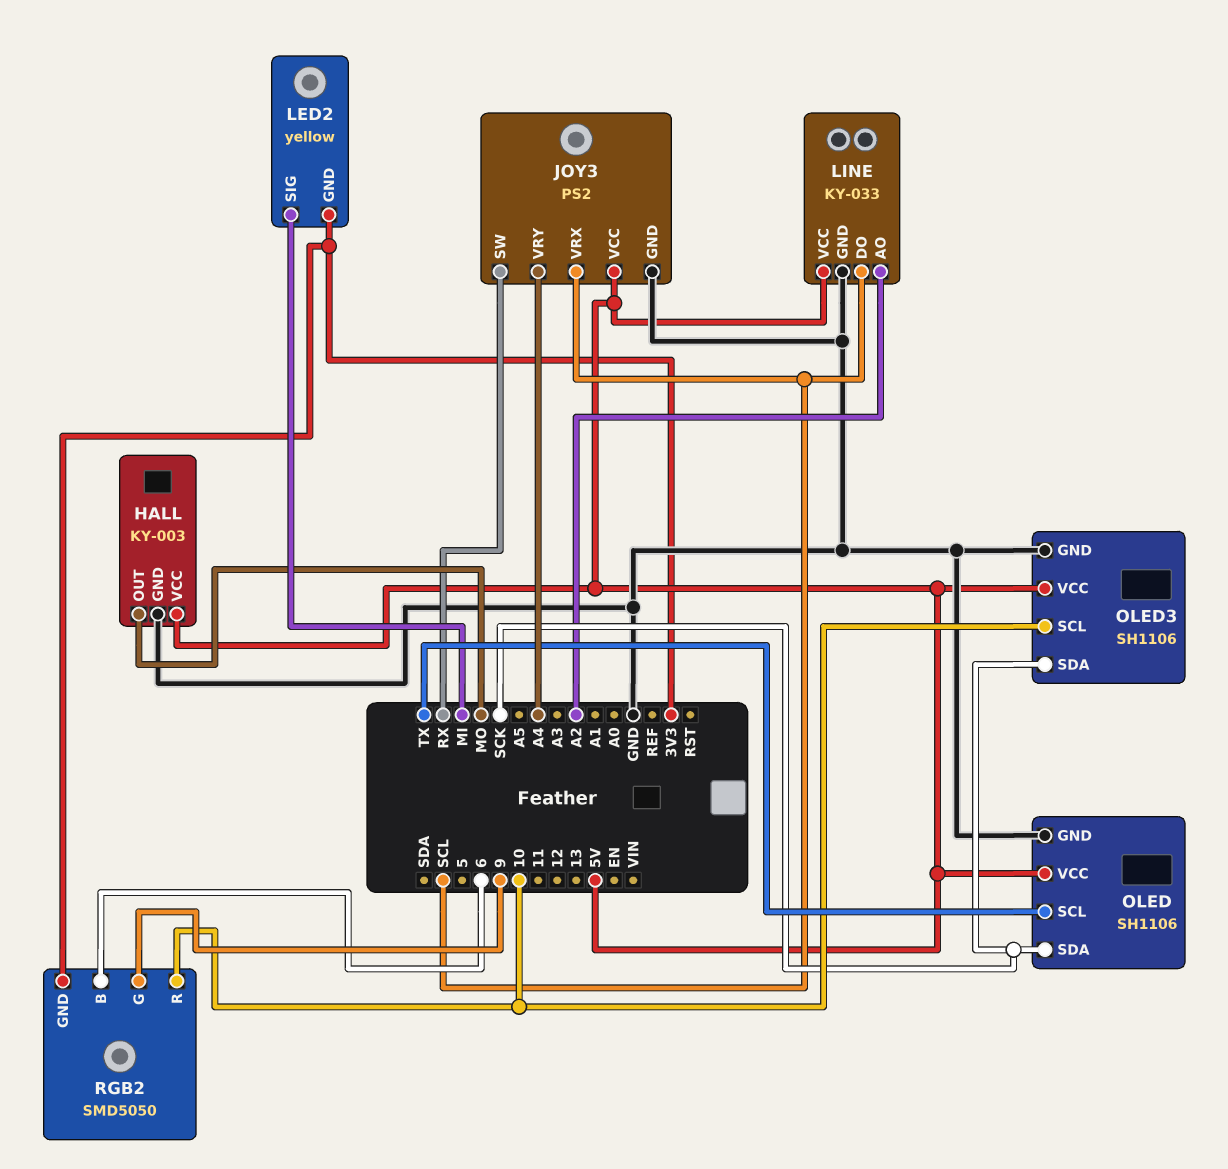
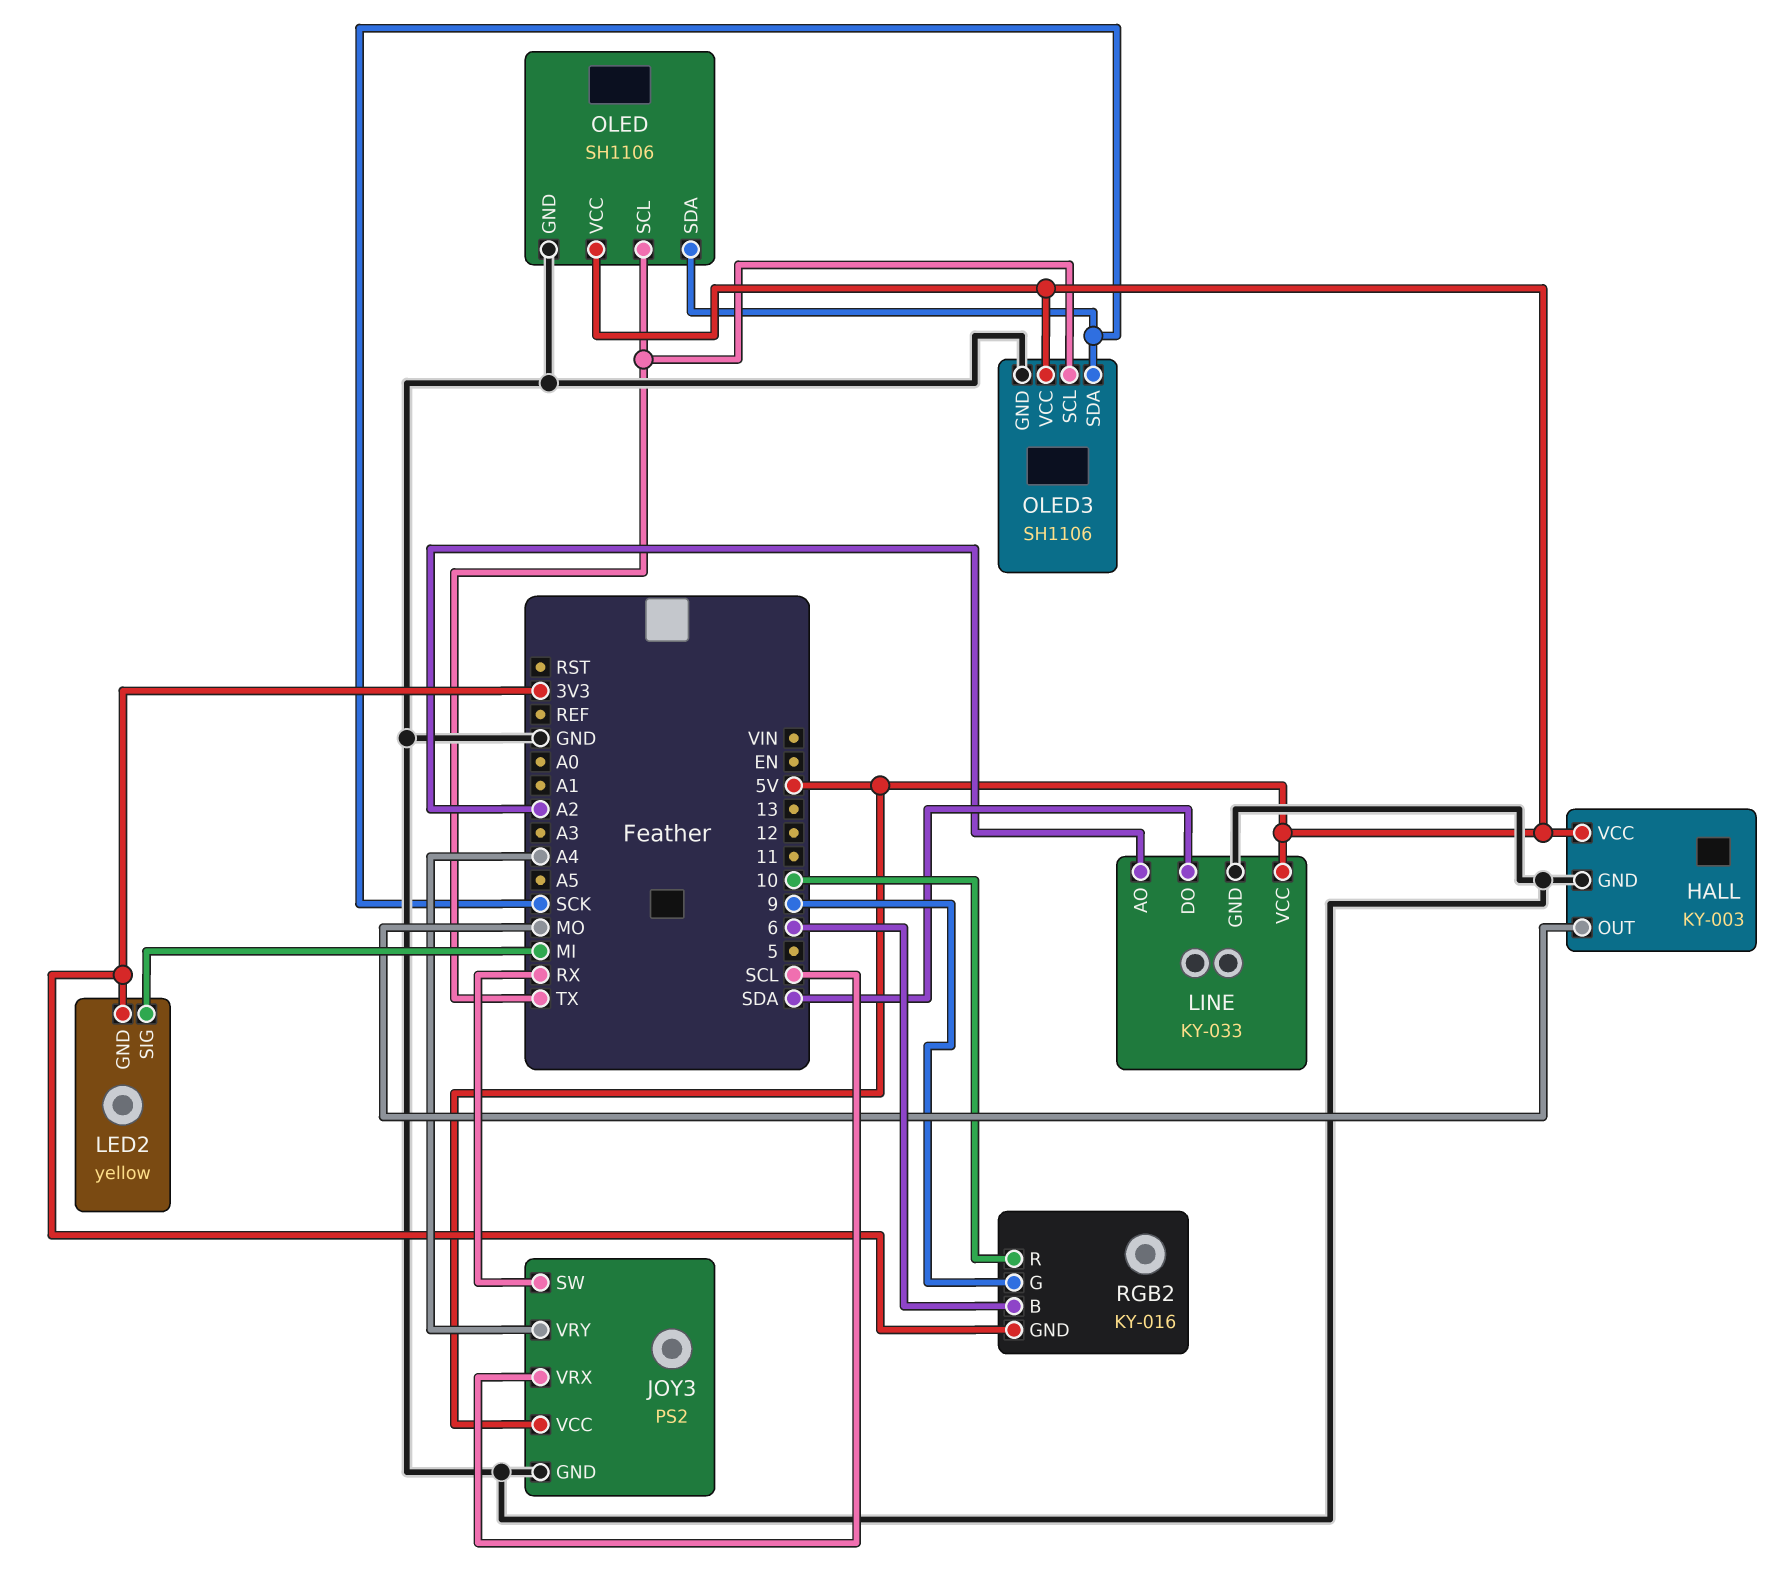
LINE pin DO: SCL -> SDA
OLED3 pin SCL: 10 -> TX
RGB2: SMD5050 -> KY-016

